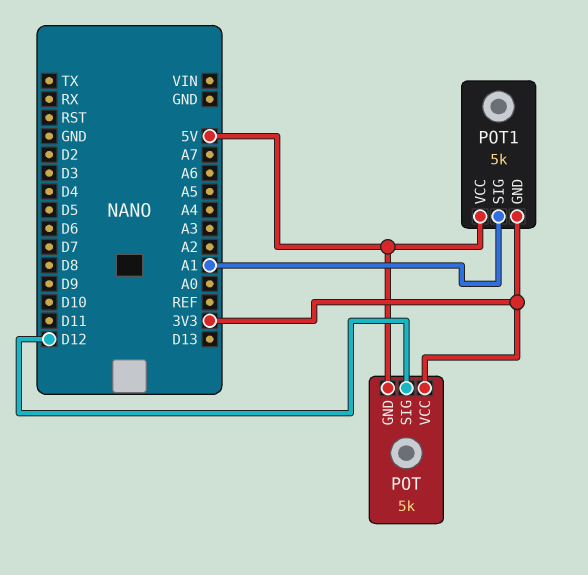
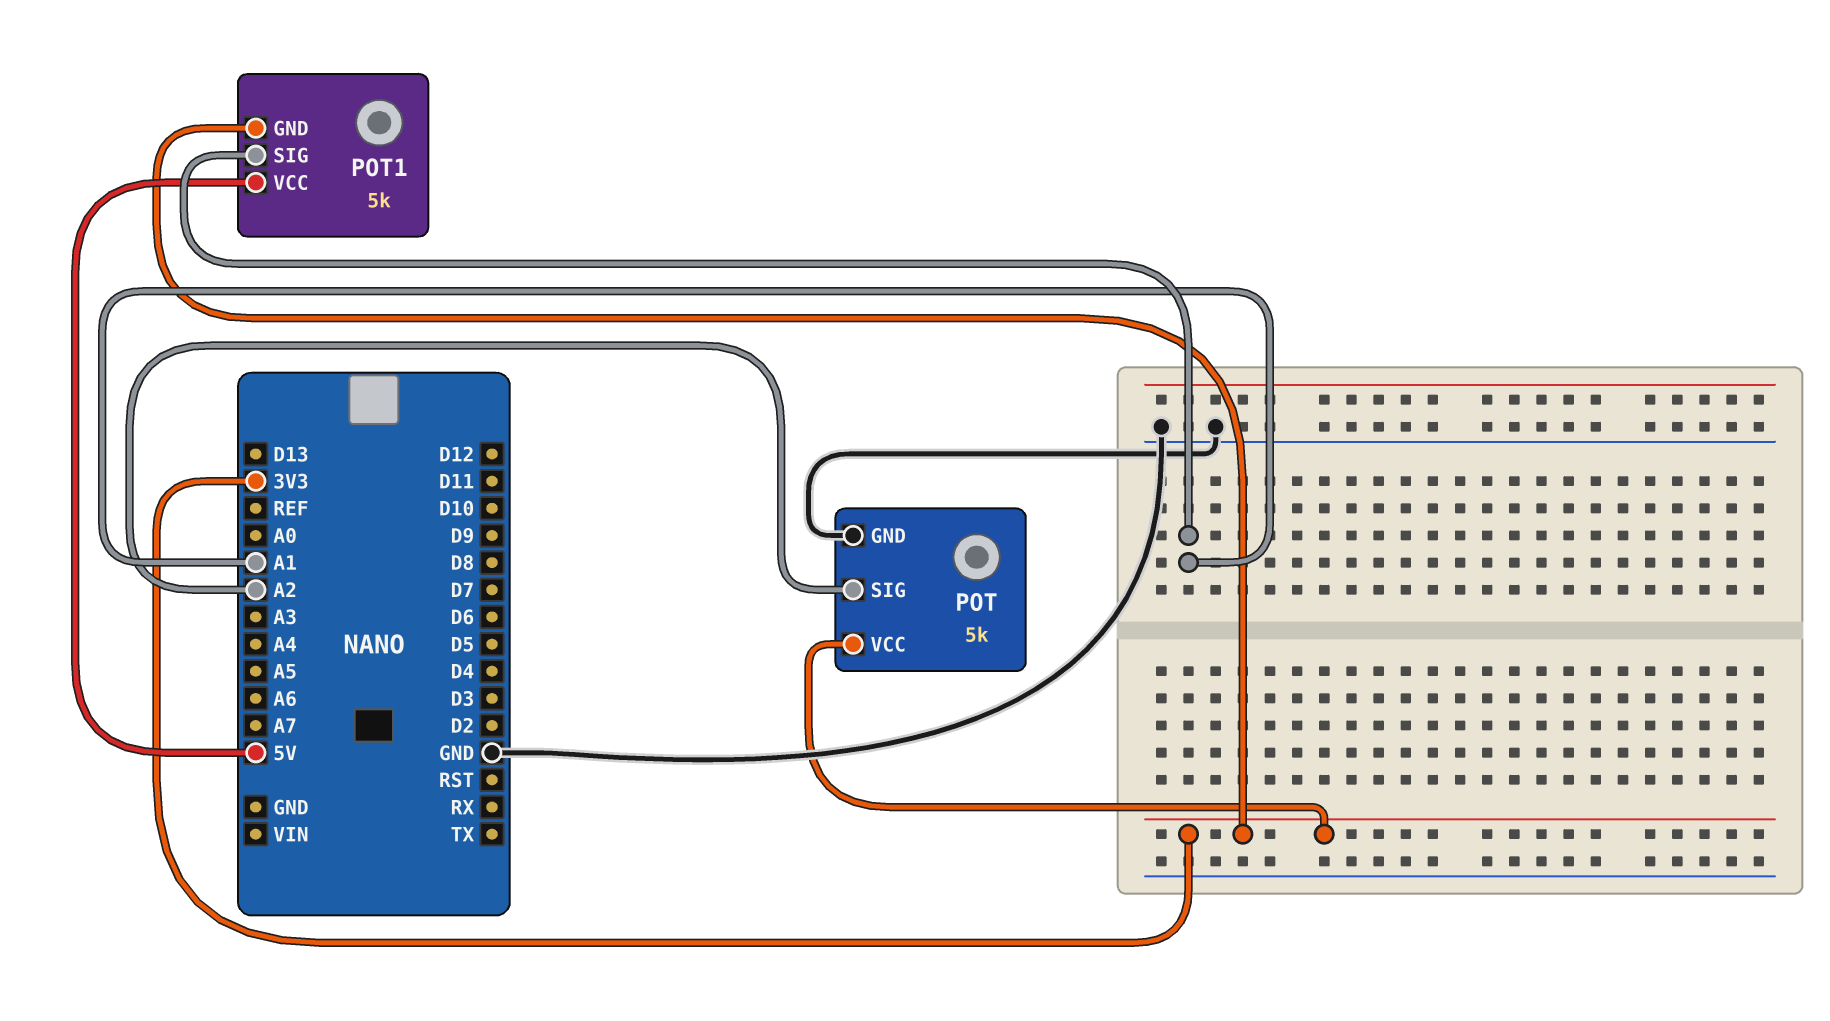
POT pin GND: 5V -> GND
POT pin SIG: D12 -> A2

